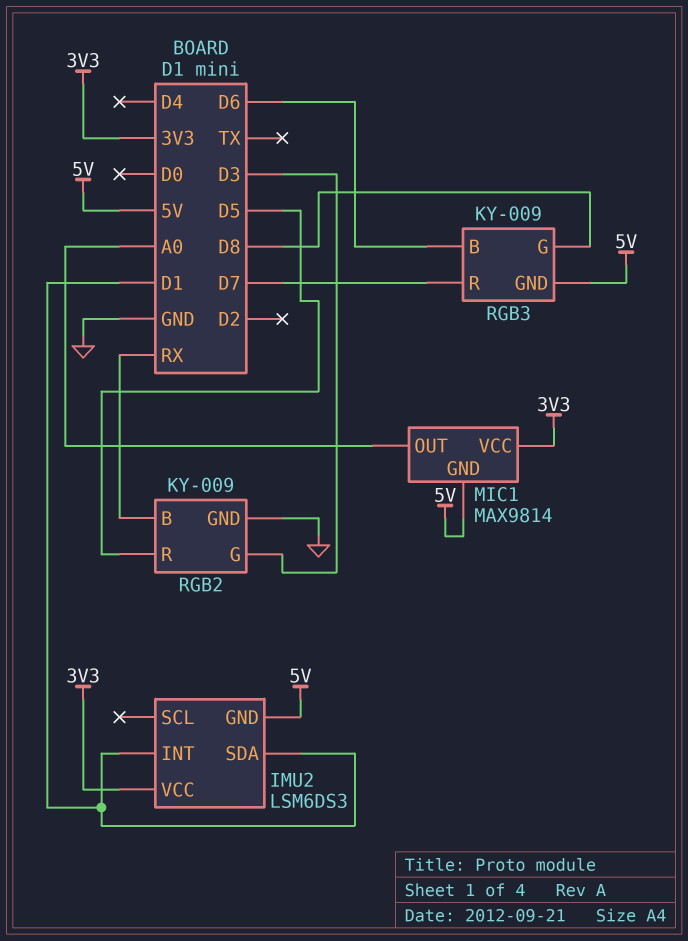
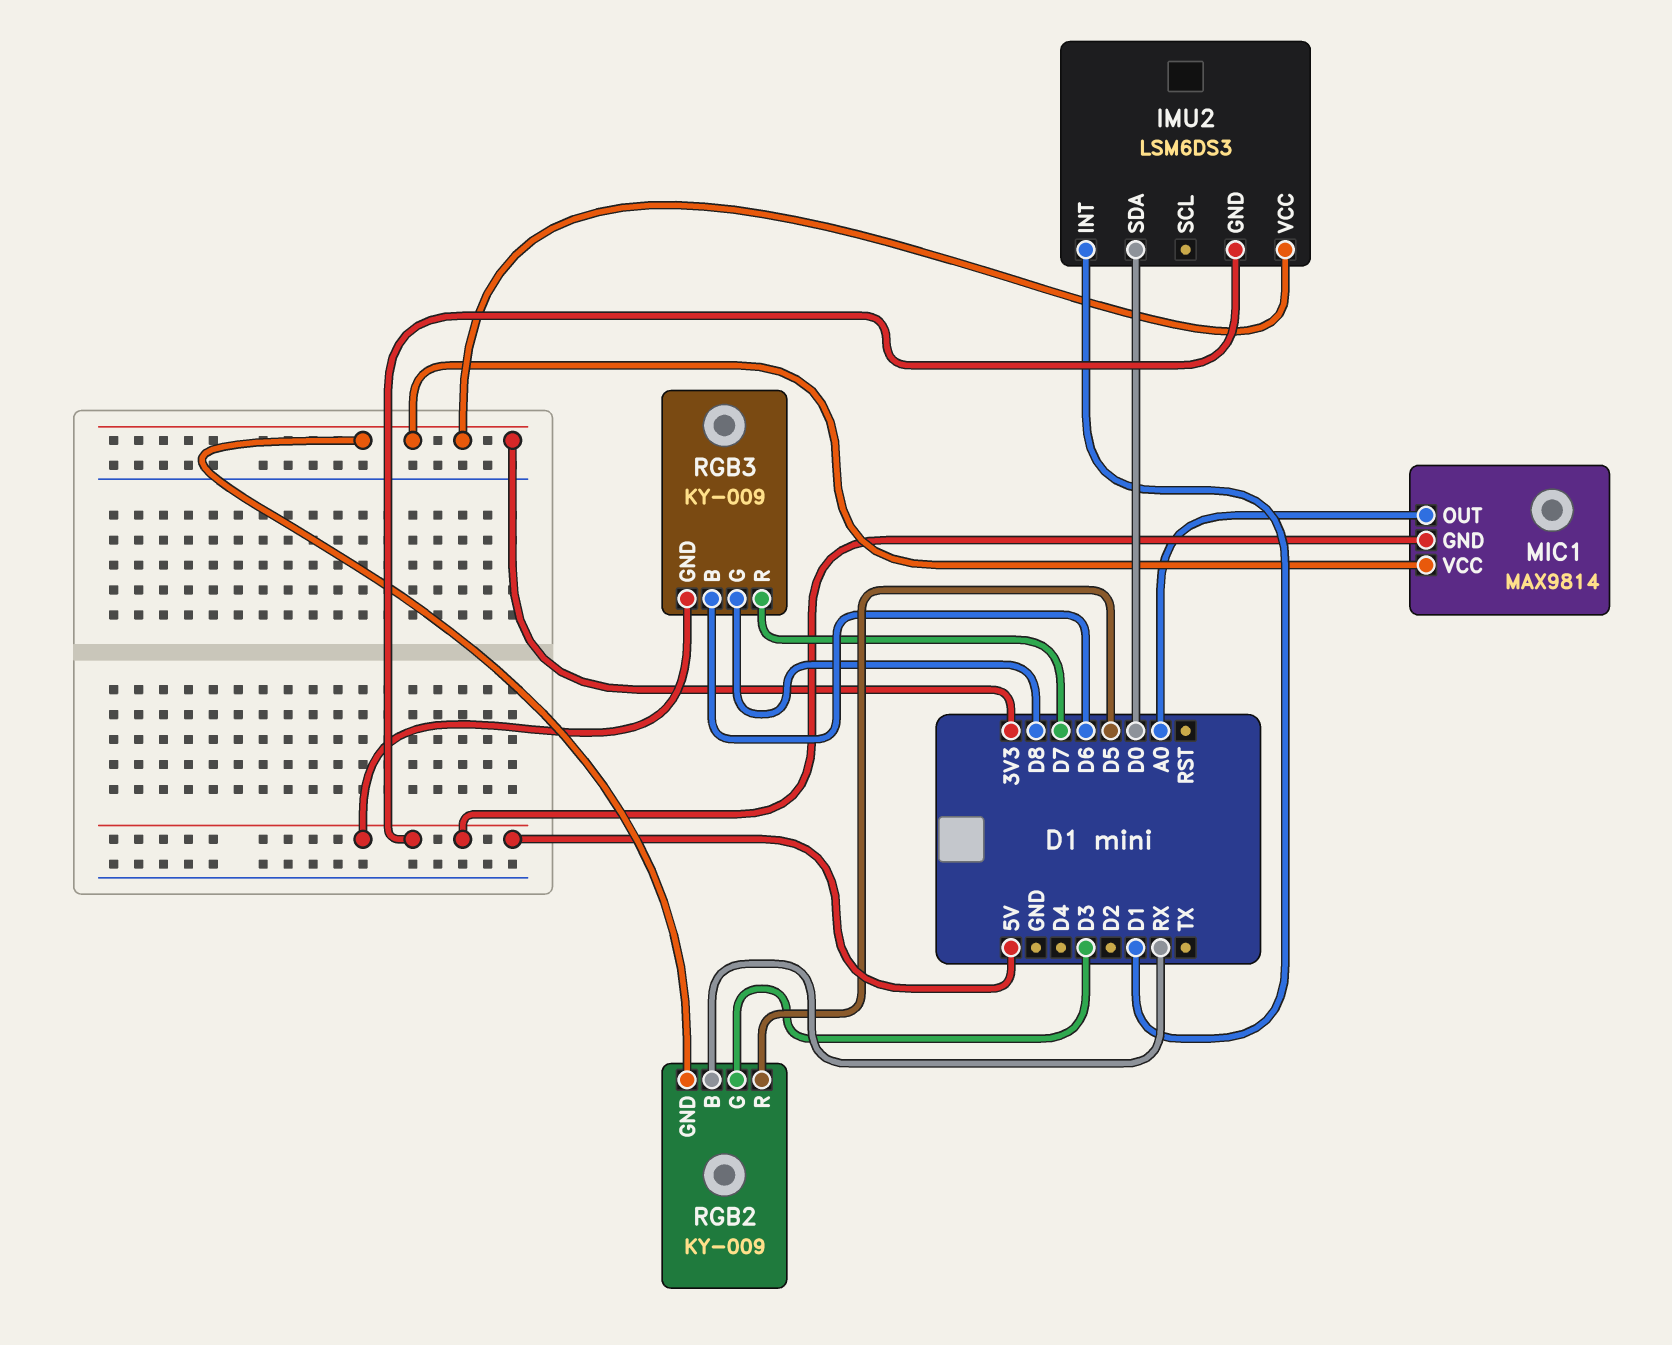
IMU2 pin SDA: D1 -> D0
RGB2 pin GND: GND -> 3V3

